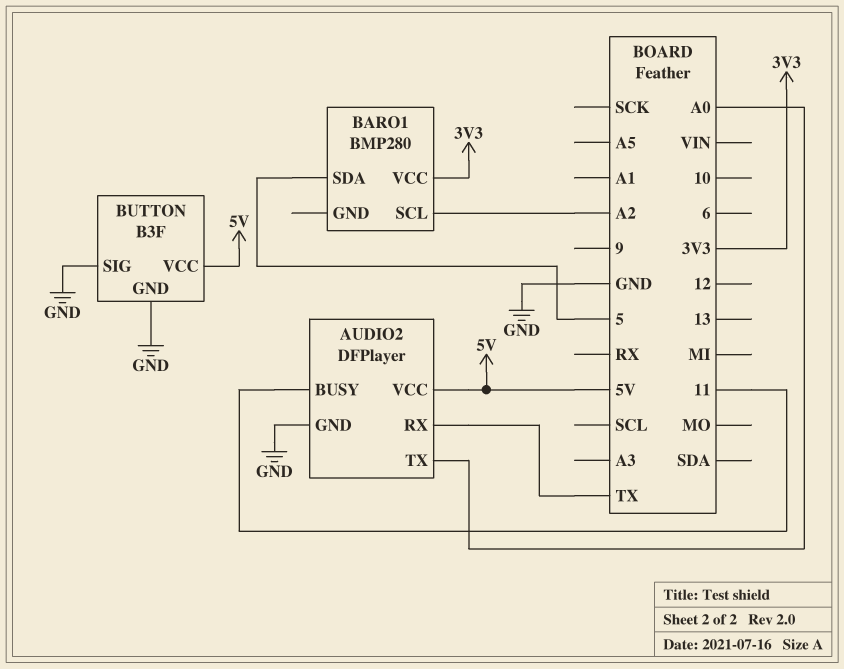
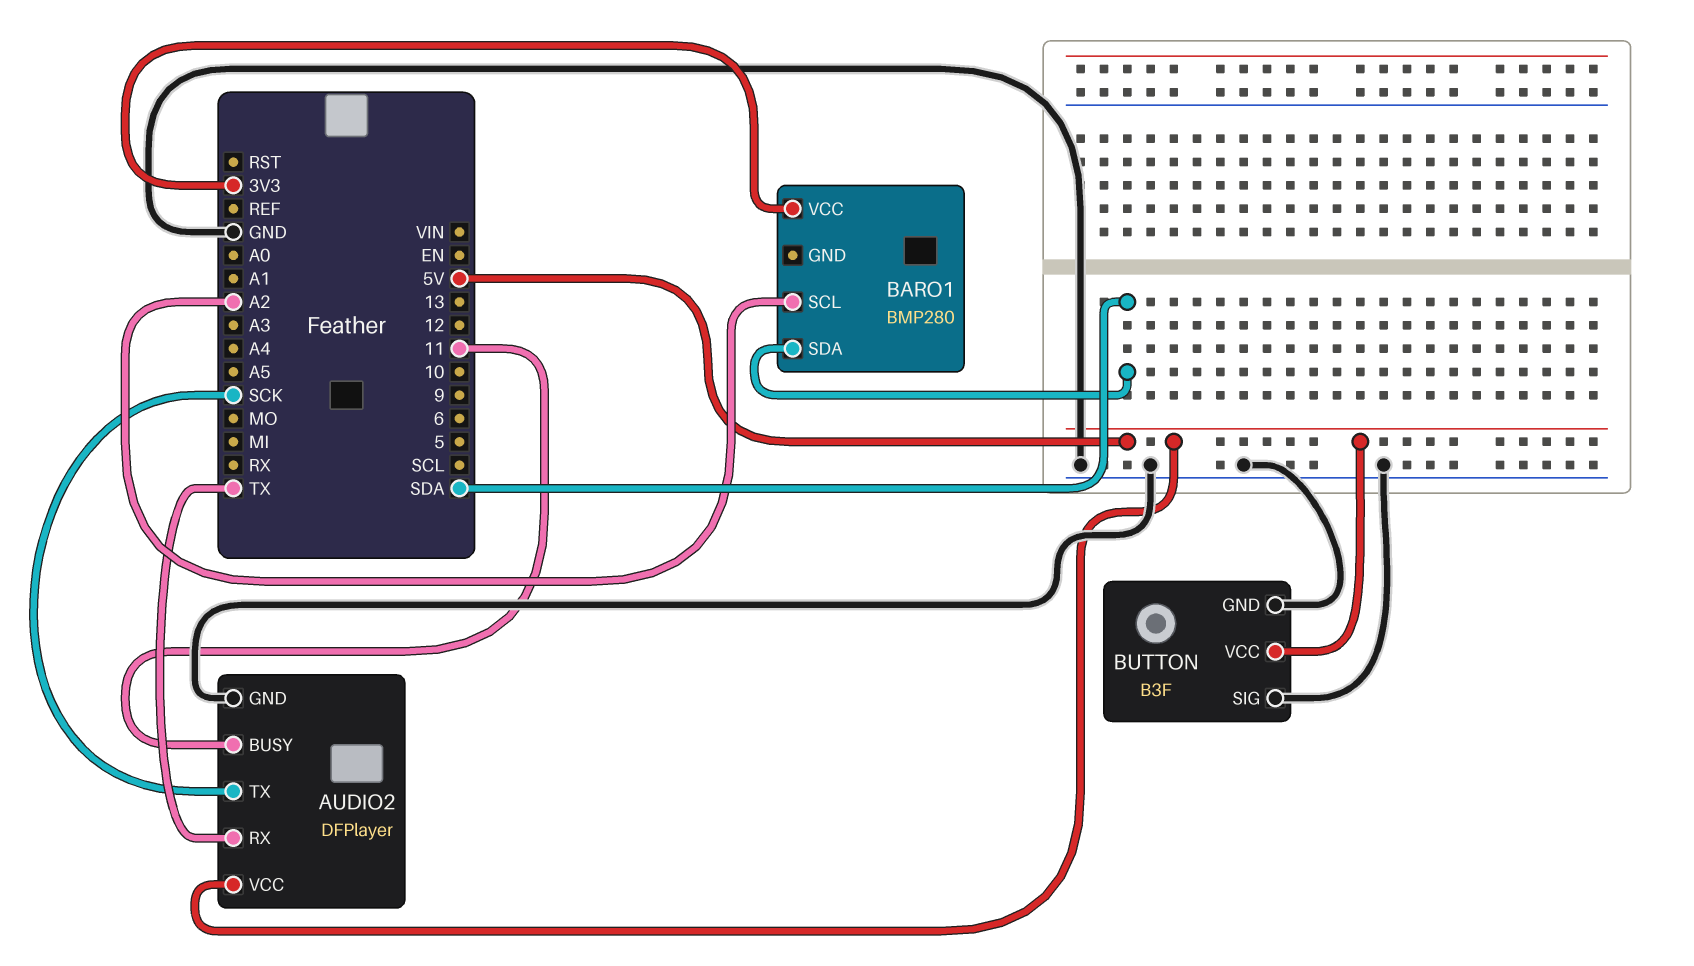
AUDIO2 pin TX: A0 -> SCK
BARO1 pin SDA: 5 -> SDA

